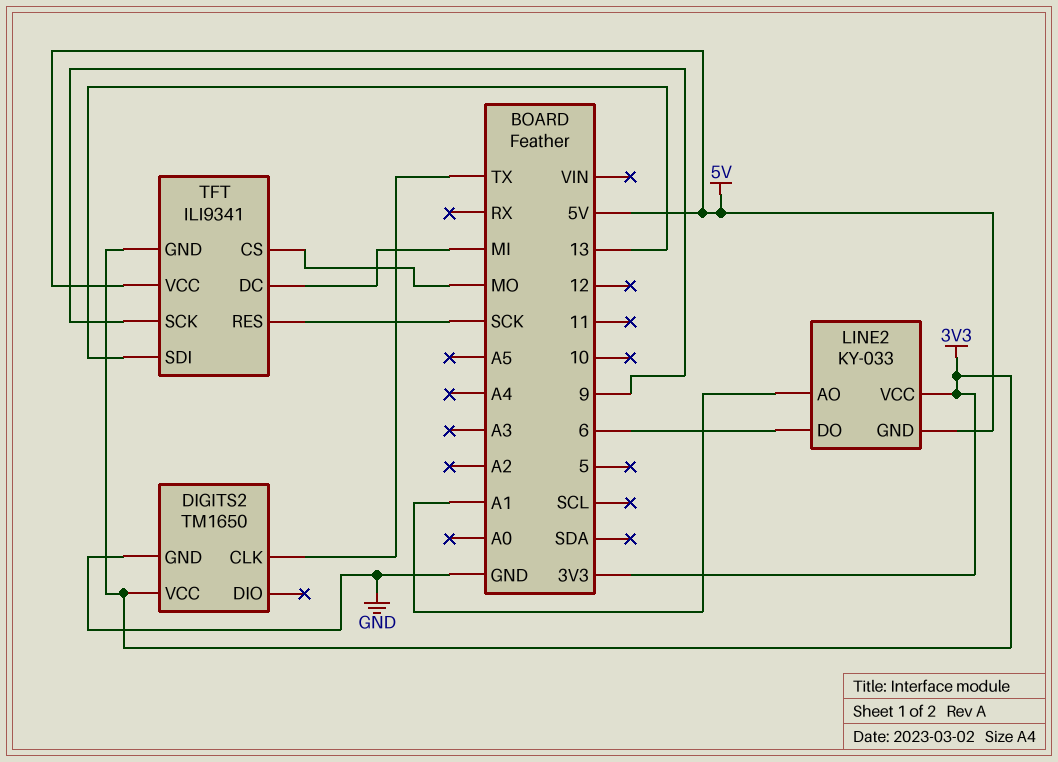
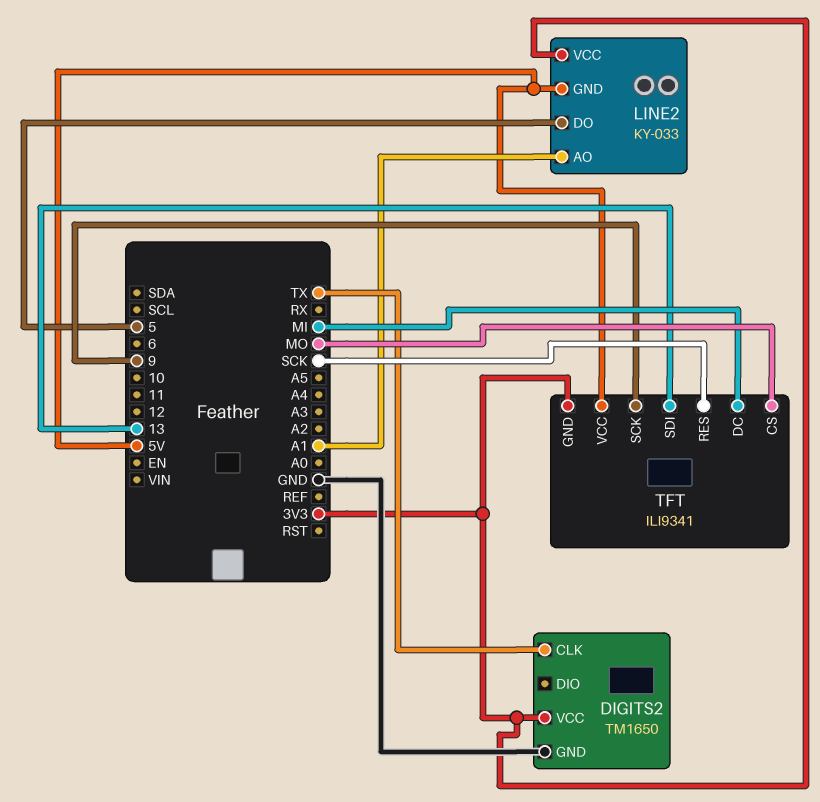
LINE2 pin DO: 6 -> 5

